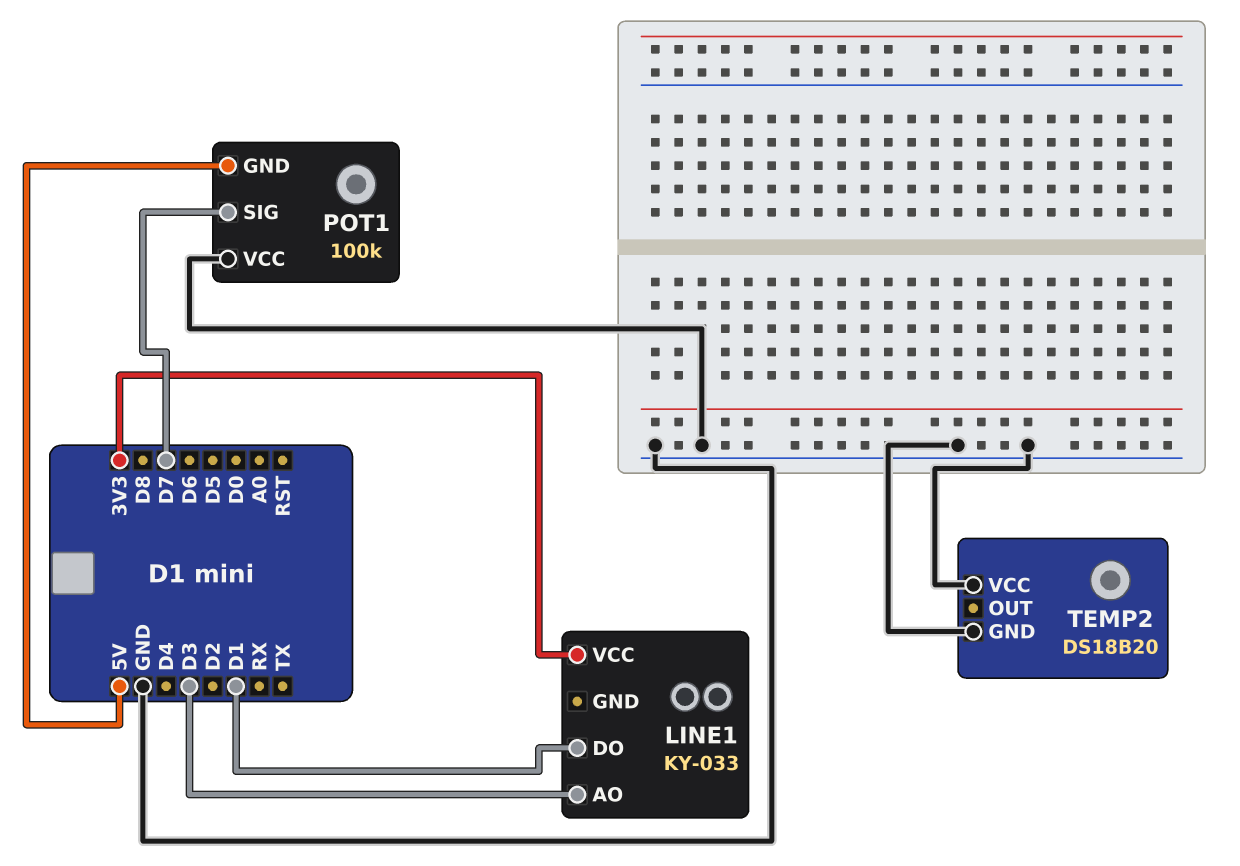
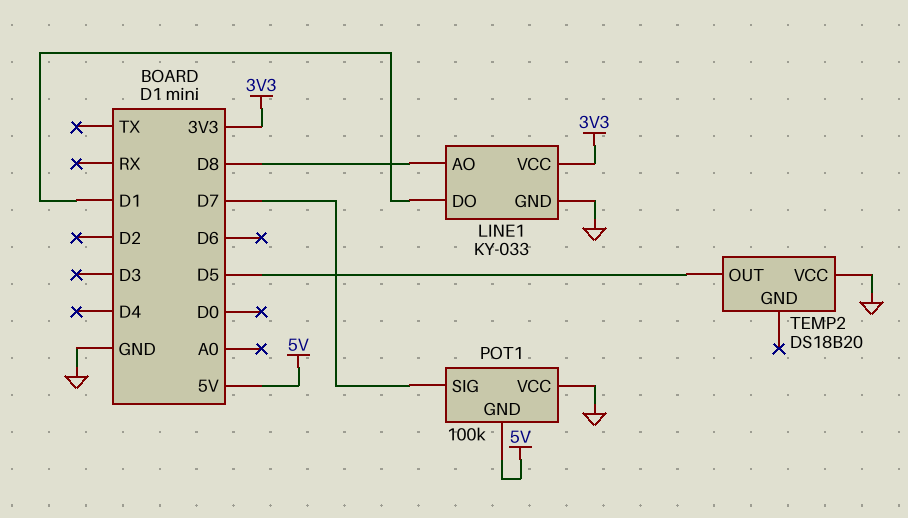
LINE1 pin AO: D3 -> D8
LINE1 pin GND: none -> GND
TEMP2 pin GND: GND -> none
TEMP2 pin OUT: none -> D5

